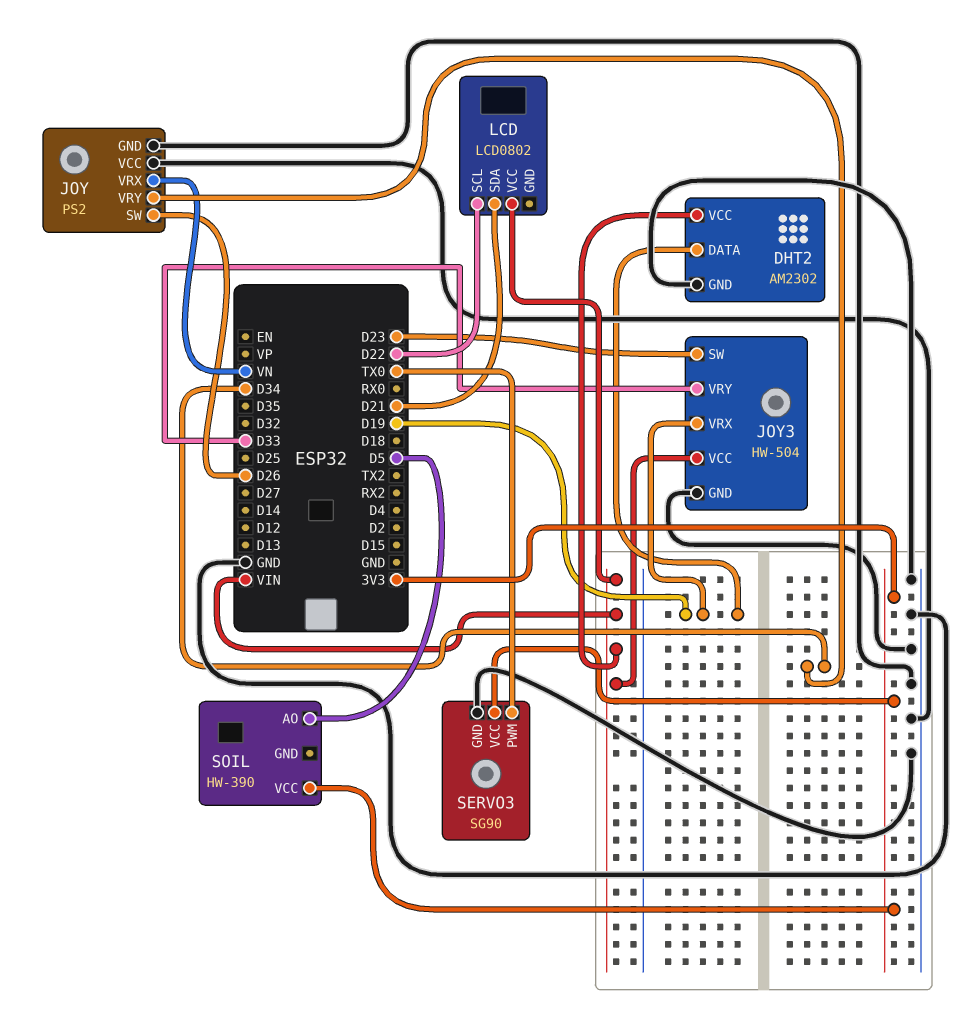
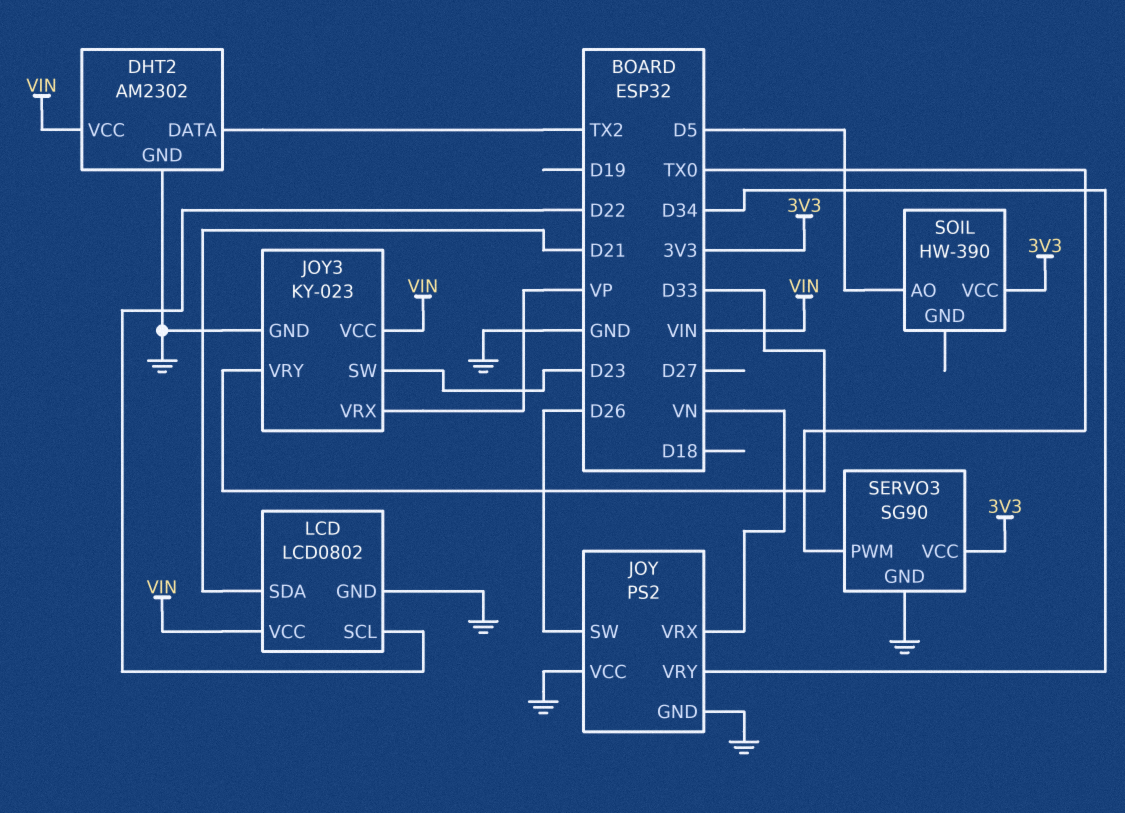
DHT2 pin DATA: D19 -> TX2
JOY3: HW-504 -> KY-023
JOY3 pin VRX: D19 -> VP
LCD pin GND: none -> GND

